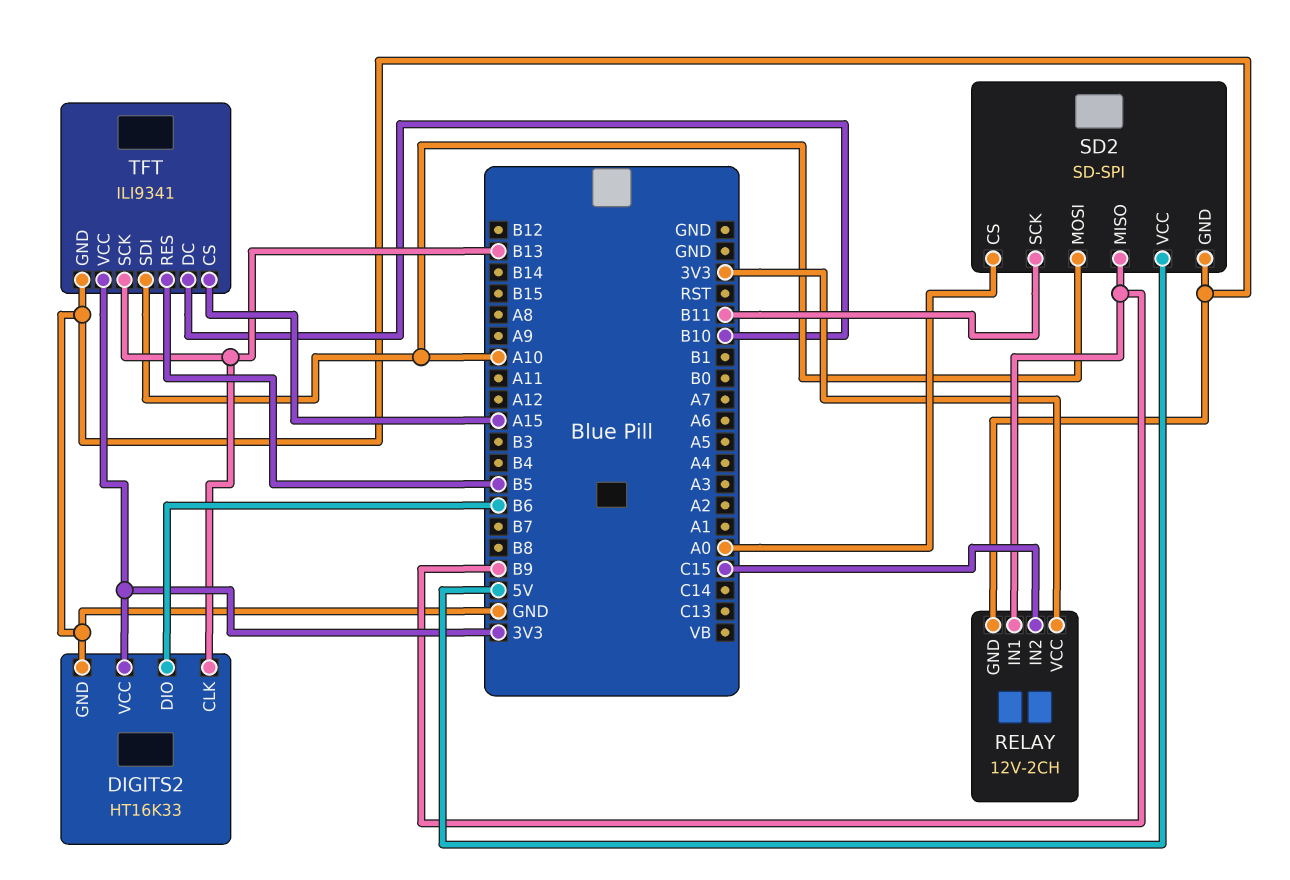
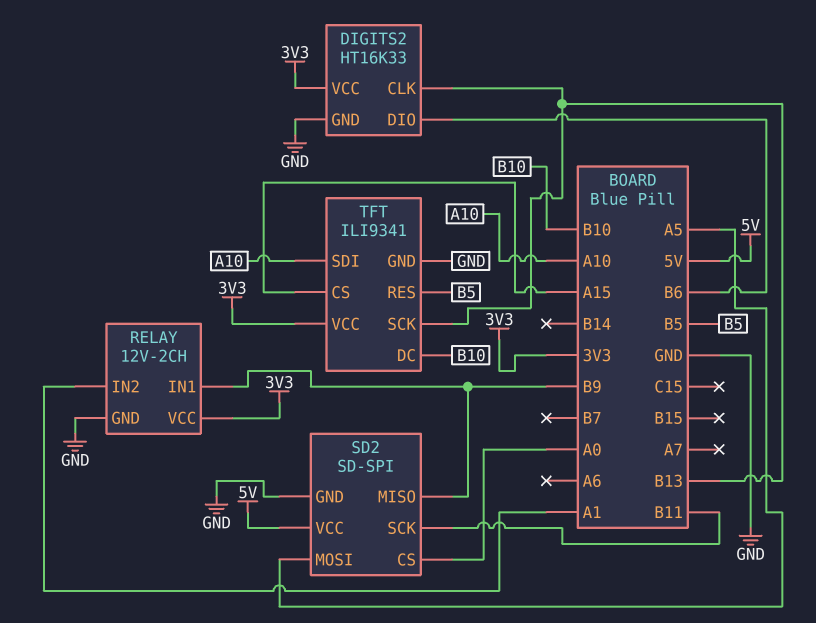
RELAY pin IN2: C15 -> A1
SD2 pin MOSI: A10 -> A5

